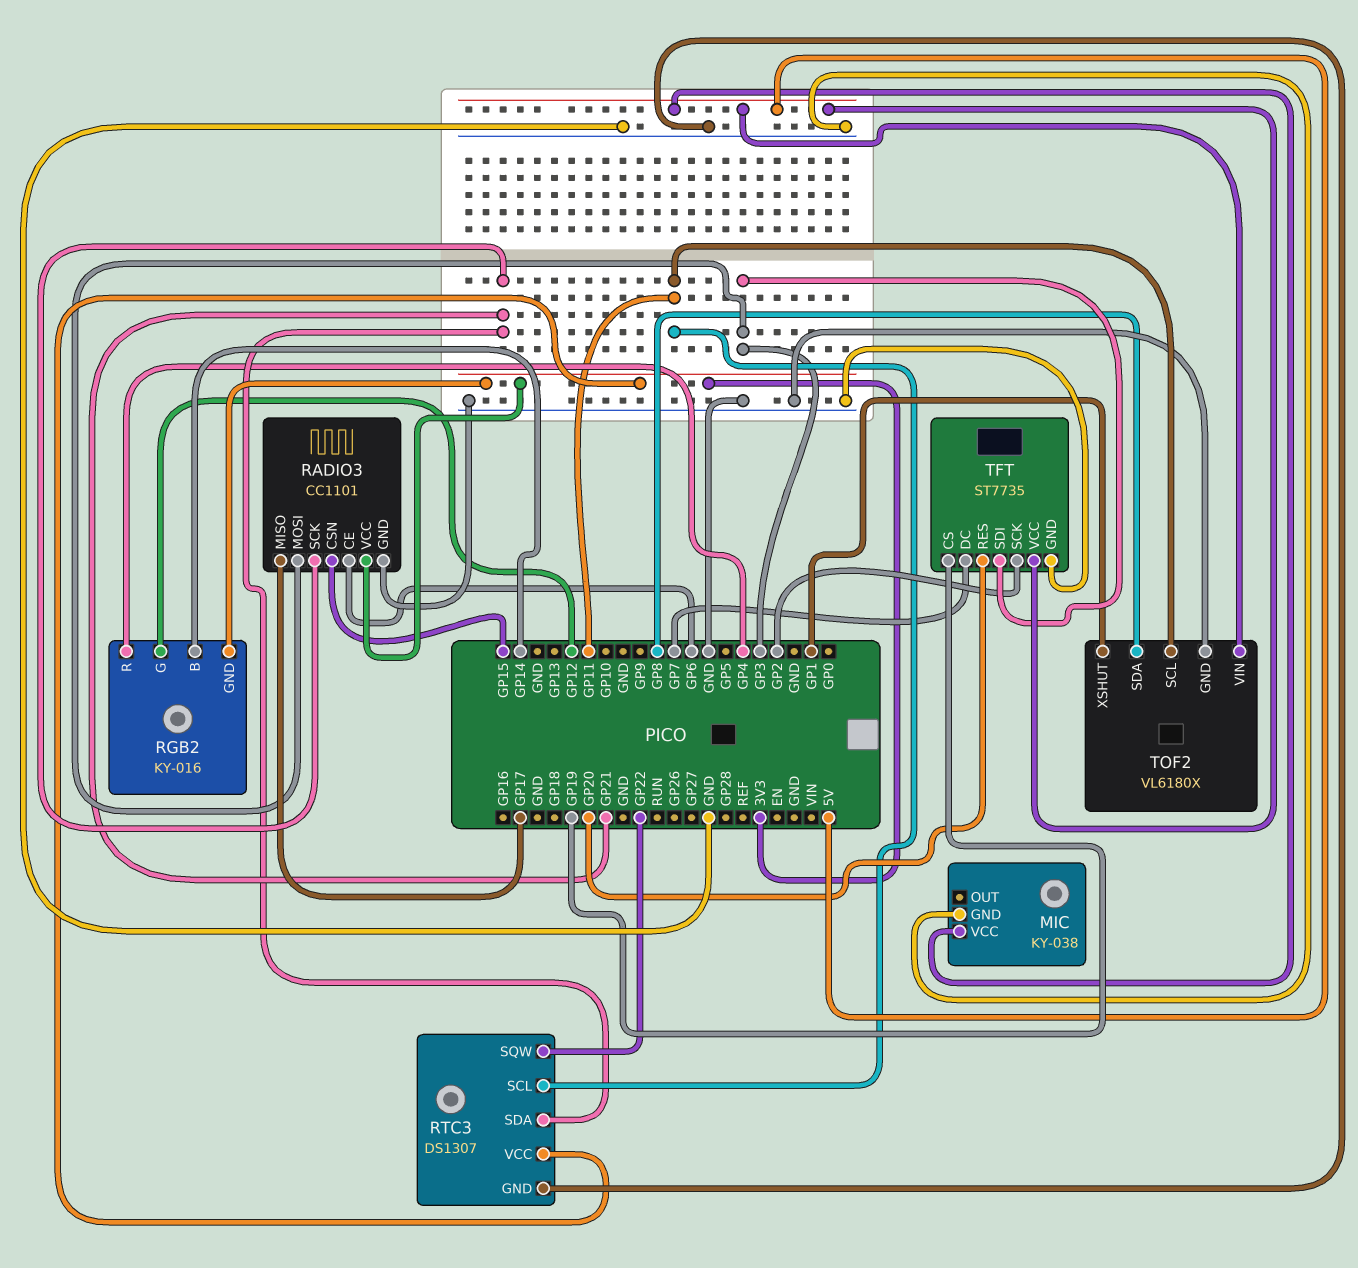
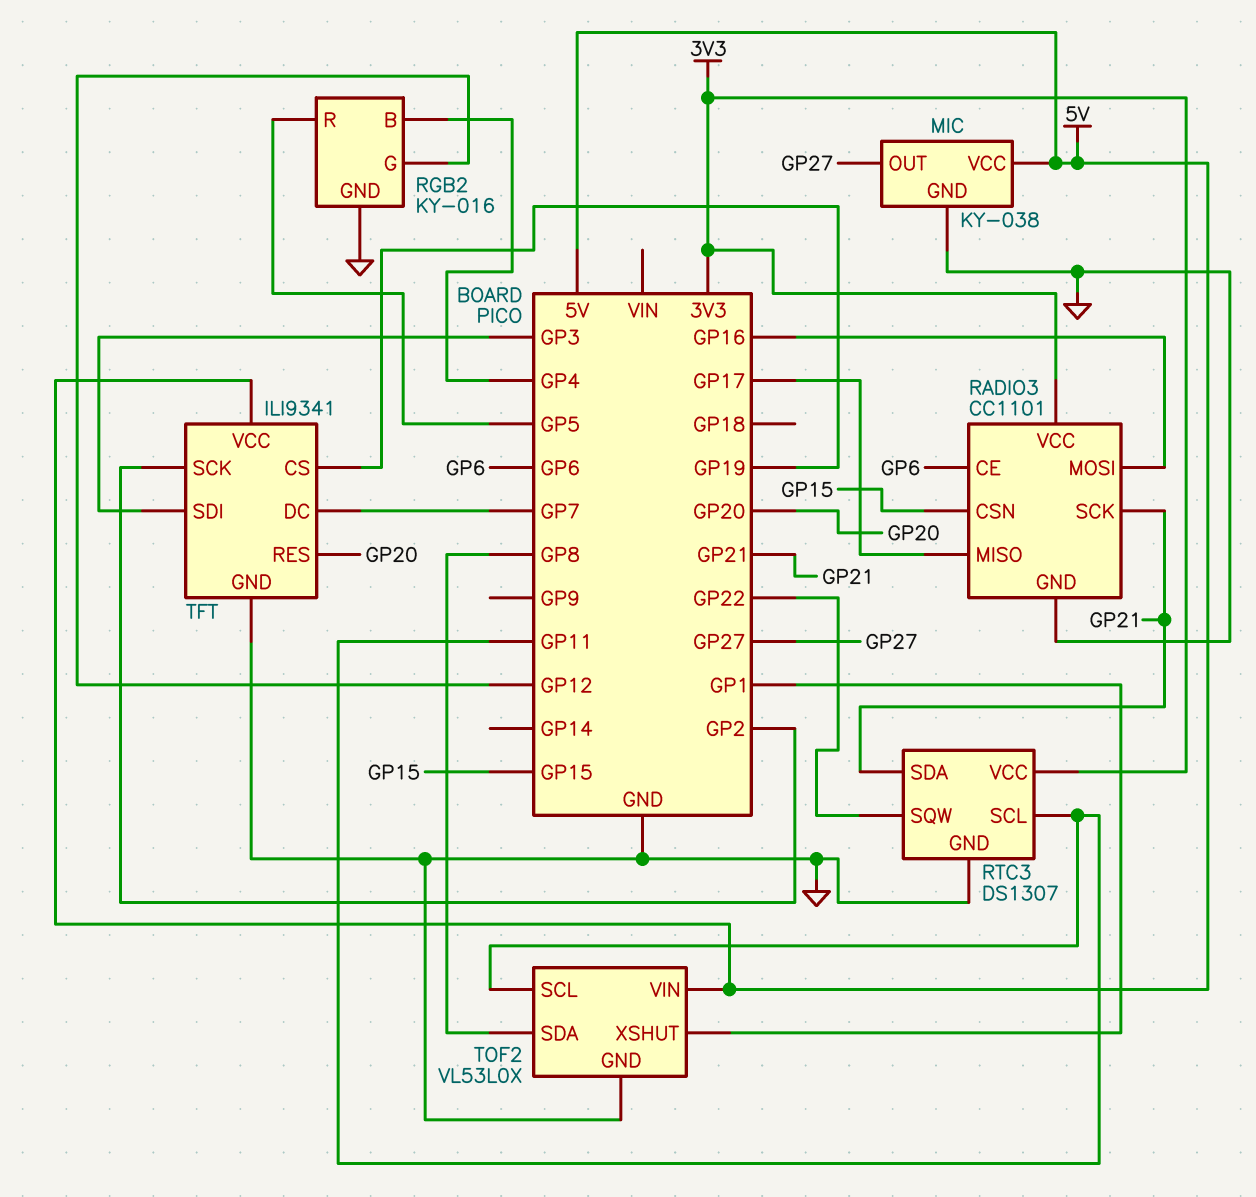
MIC pin OUT: none -> GP27
RADIO3 pin MOSI: GP3 -> GP16
RGB2 pin B: GP14 -> GP4
RGB2 pin GND: 3V3 -> GND
RGB2 pin R: GP4 -> GP5
TFT: ST7735 -> ILI9341
TOF2: VL6180X -> VL53L0X

